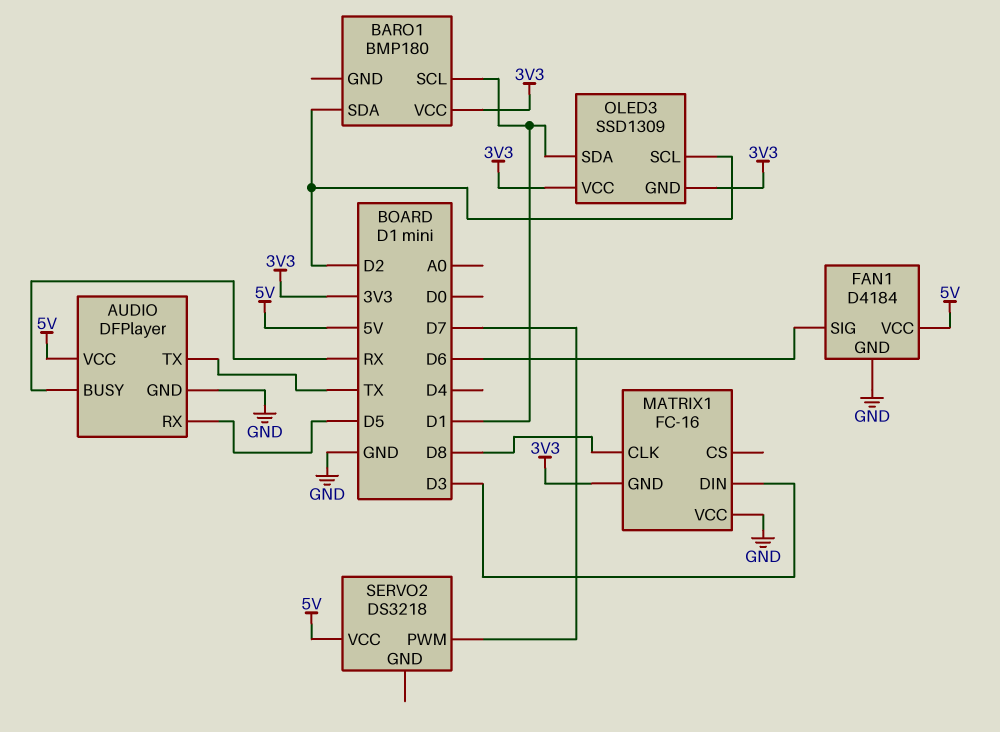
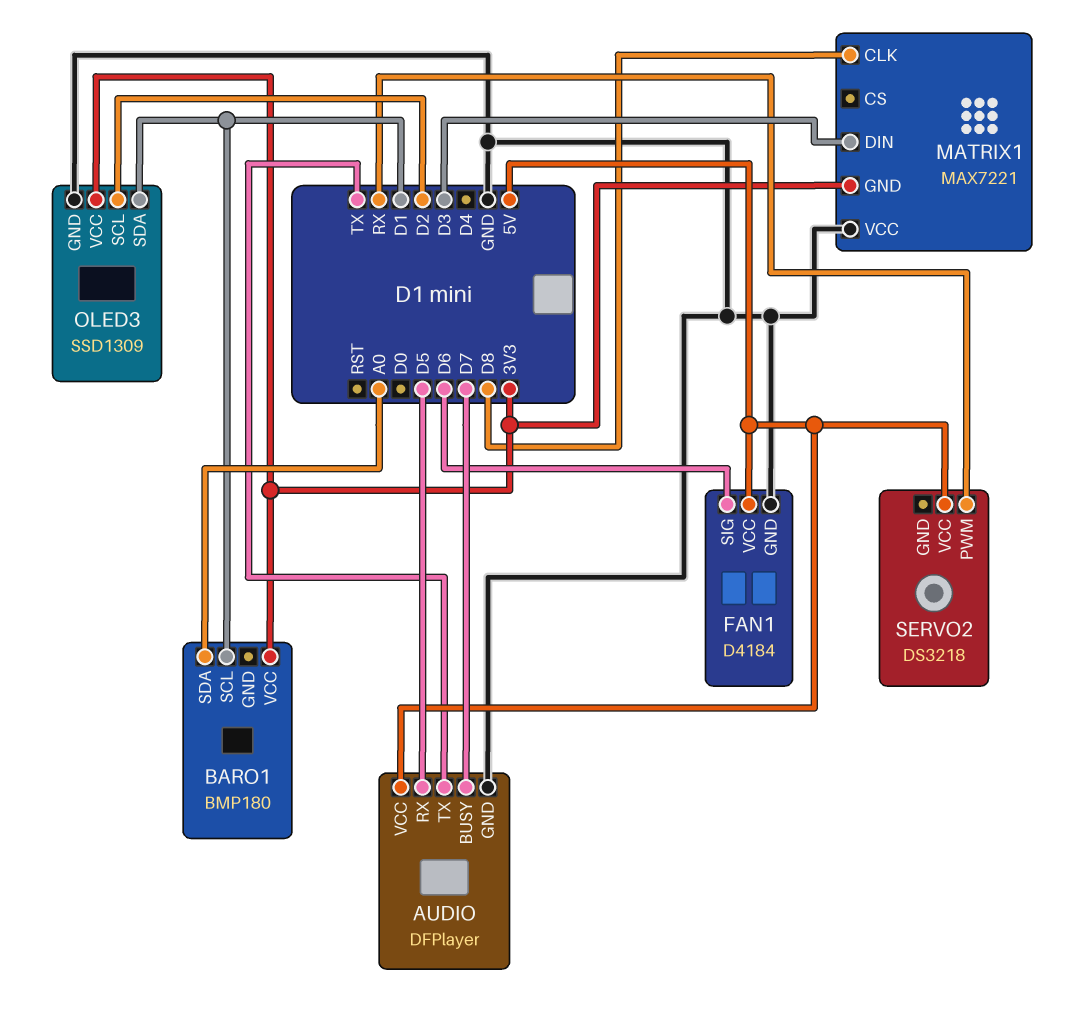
AUDIO pin BUSY: RX -> D7
BARO1 pin SDA: D2 -> A0
MATRIX1: FC-16 -> MAX7221
OLED3 pin GND: 3V3 -> GND
SERVO2 pin PWM: D7 -> RX

